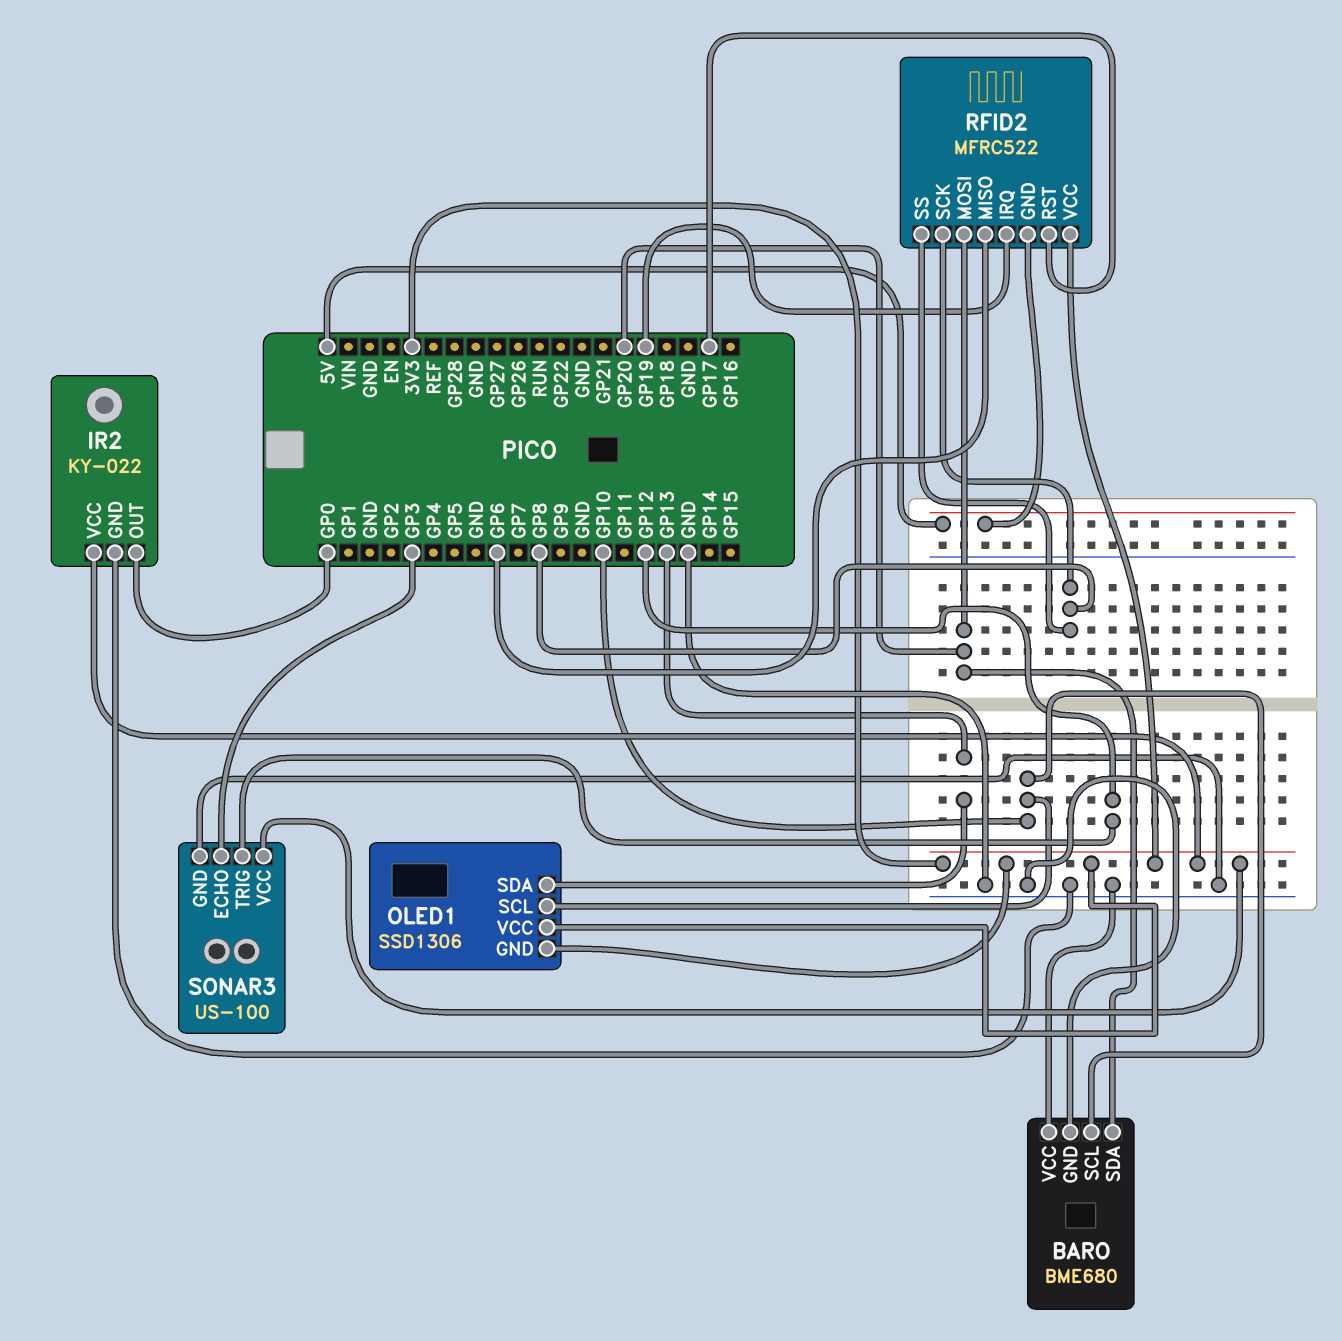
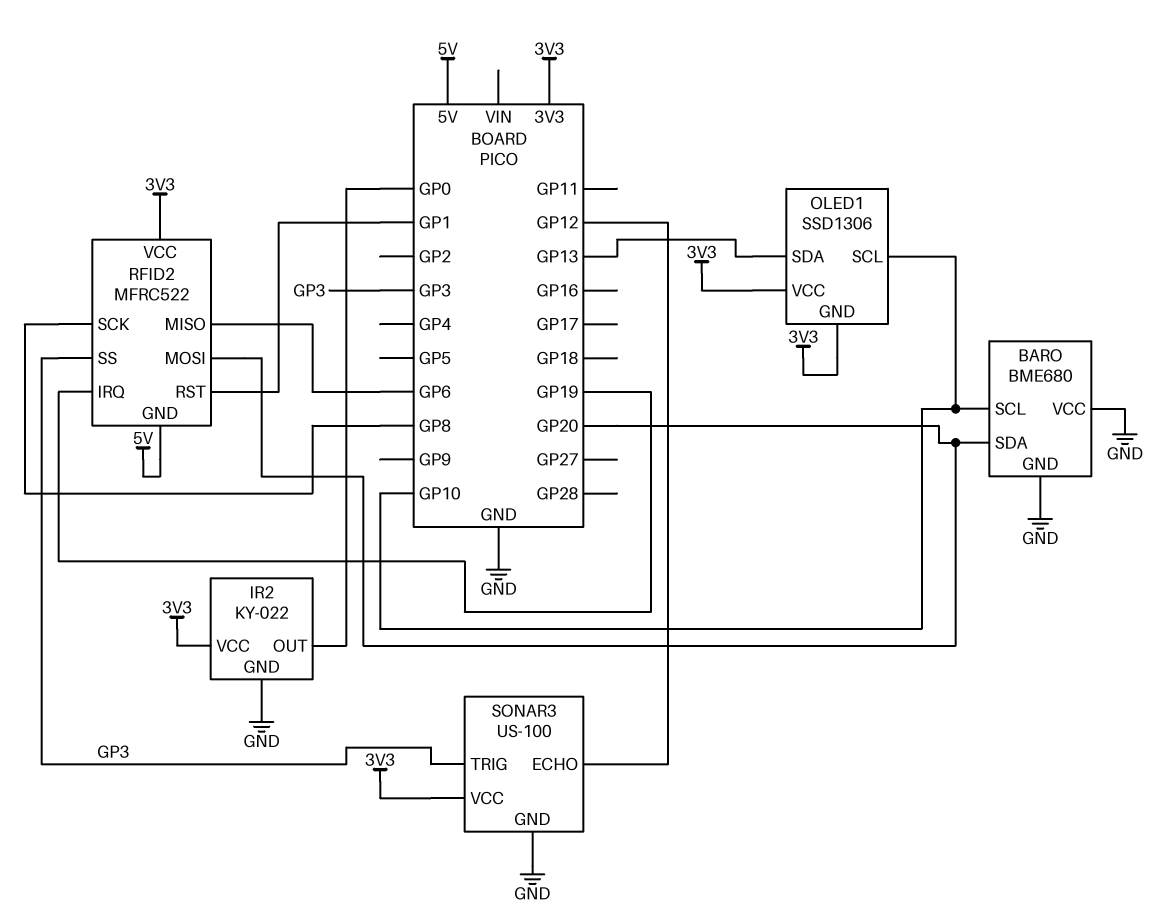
RFID2 pin RST: GP17 -> GP1
RFID2 pin SS: GP8 -> GP3
SONAR3 pin ECHO: GP3 -> GP12
SONAR3 pin TRIG: GP12 -> GP3

